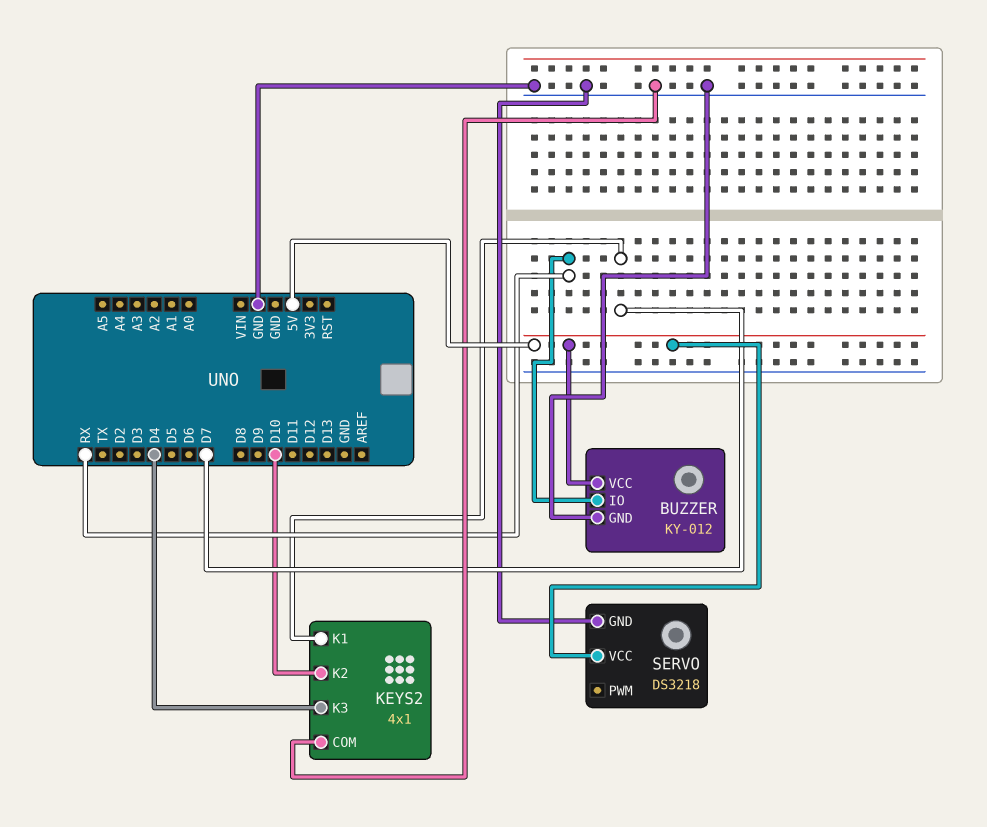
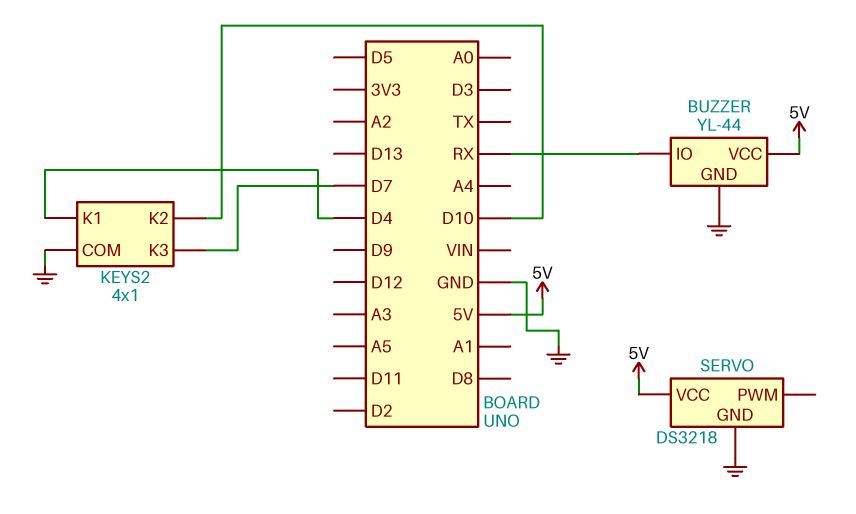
BUZZER: KY-012 -> YL-44
KEYS2 pin K1: D7 -> D4
KEYS2 pin K3: D4 -> D7

